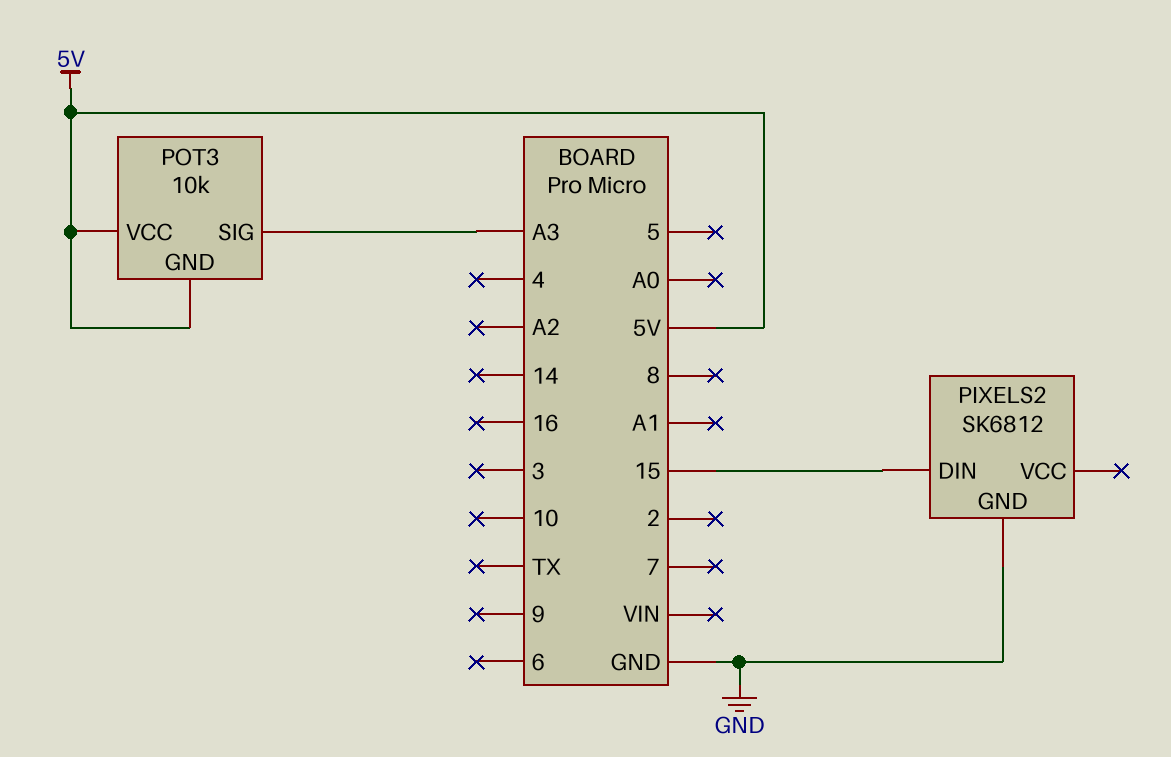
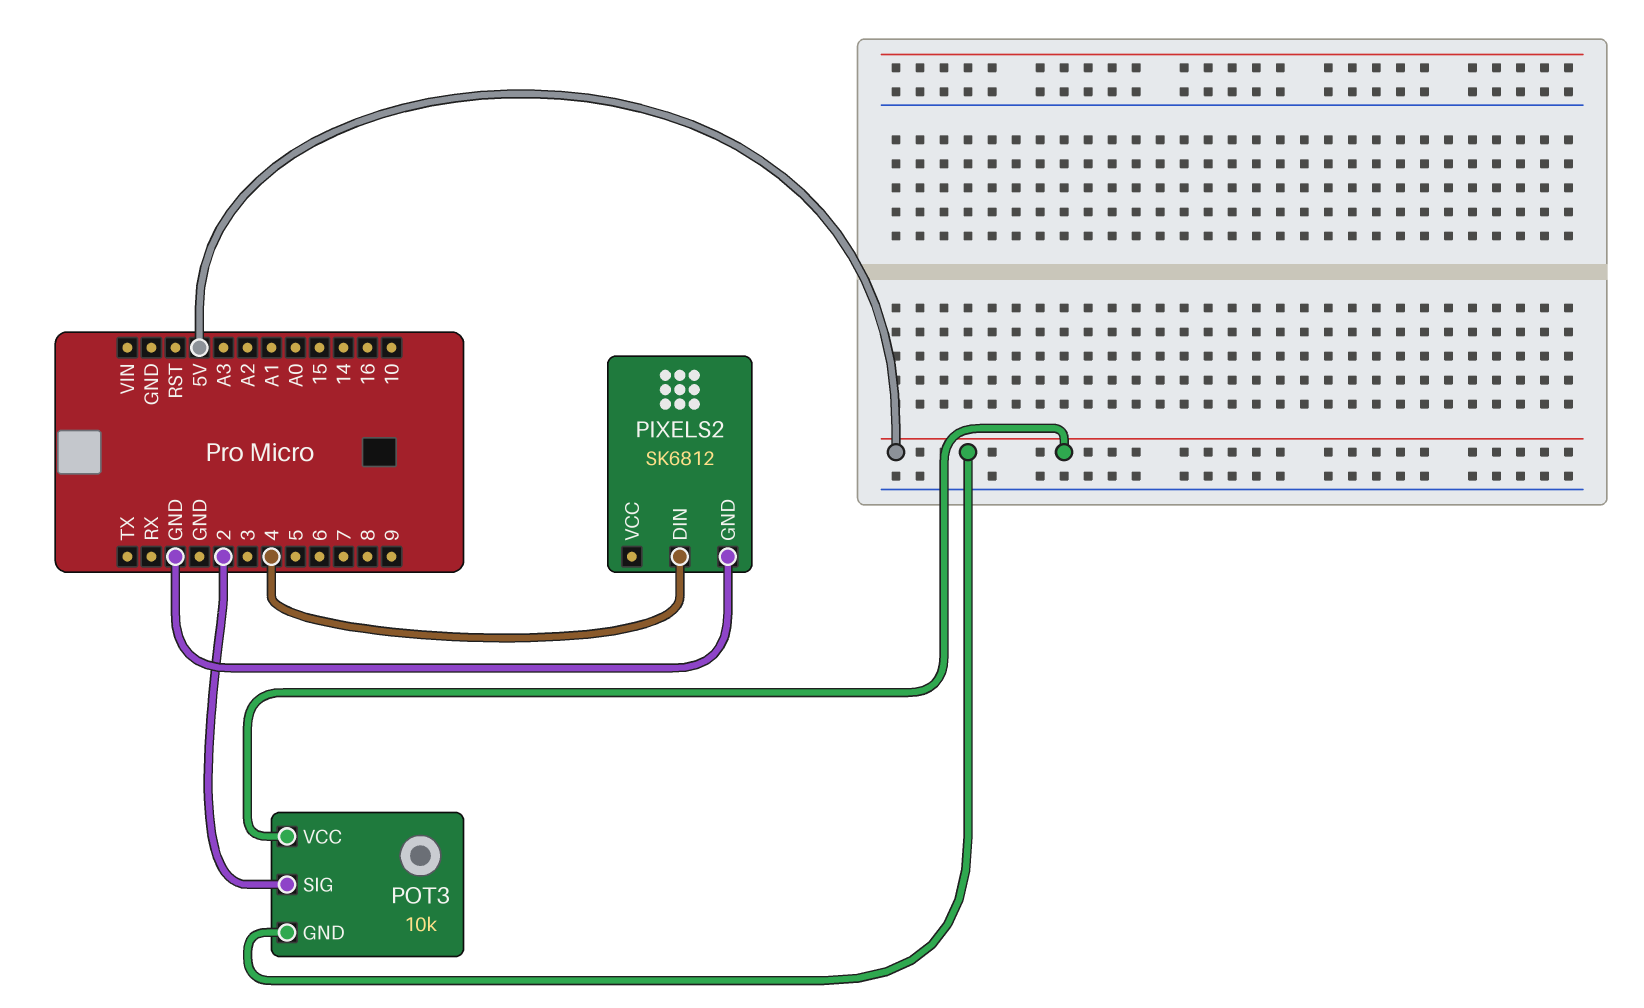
PIXELS2 pin DIN: 15 -> 4
POT3 pin SIG: A3 -> 2

